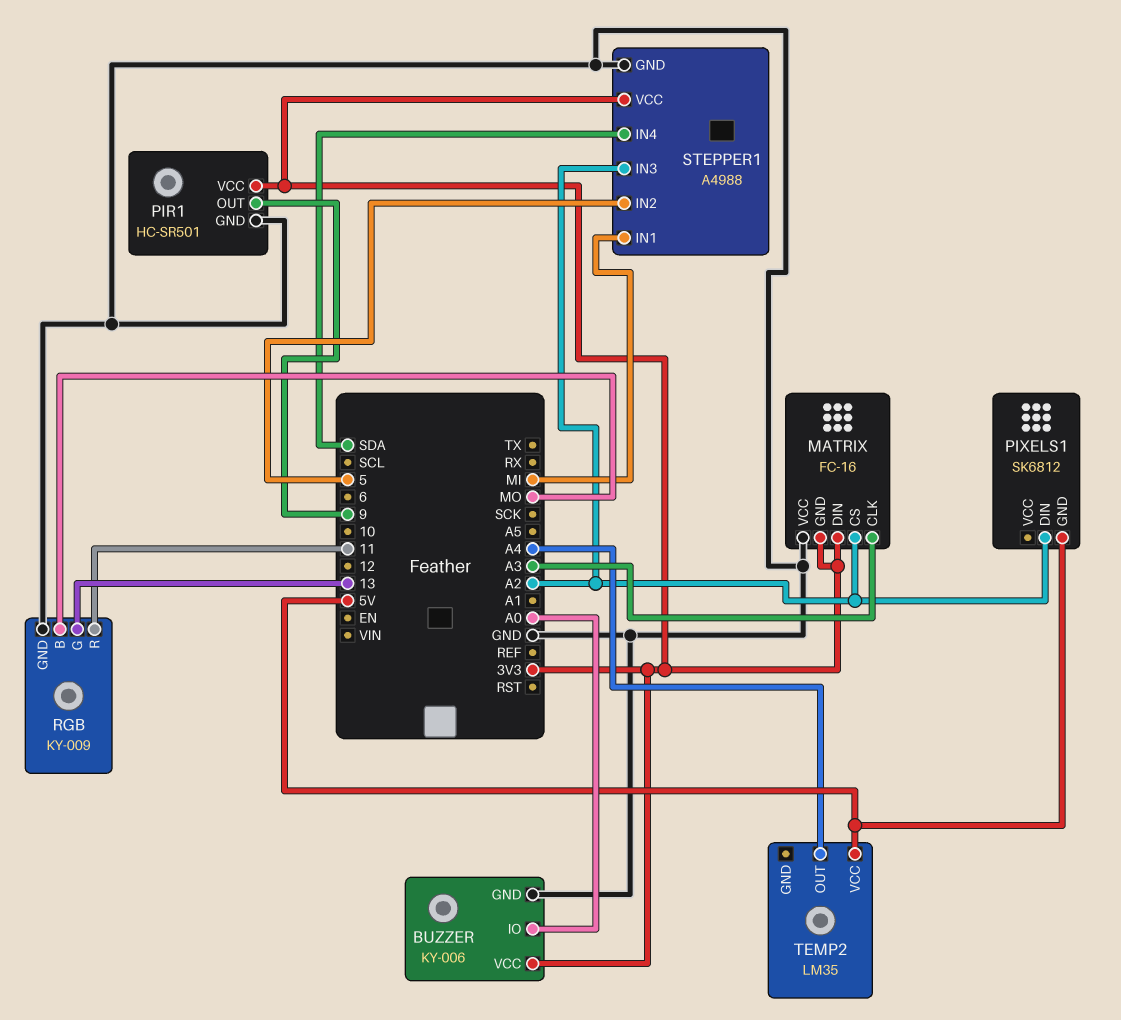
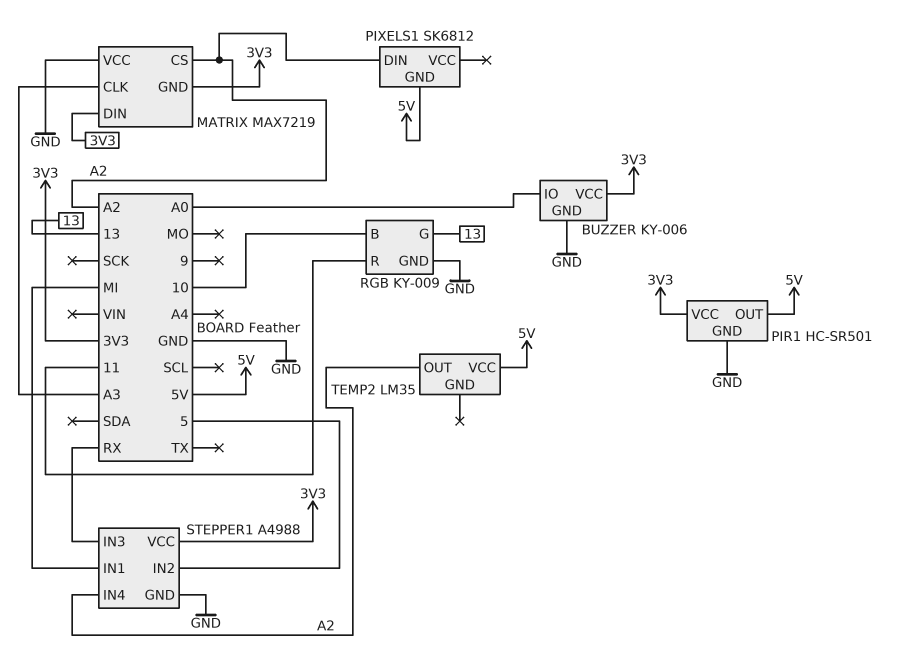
MATRIX: FC-16 -> MAX7219
PIR1 pin OUT: 9 -> 5V
RGB pin B: MO -> 10
STEPPER1 pin IN3: A2 -> RX
STEPPER1 pin IN4: SDA -> A2
TEMP2 pin OUT: A4 -> A2

